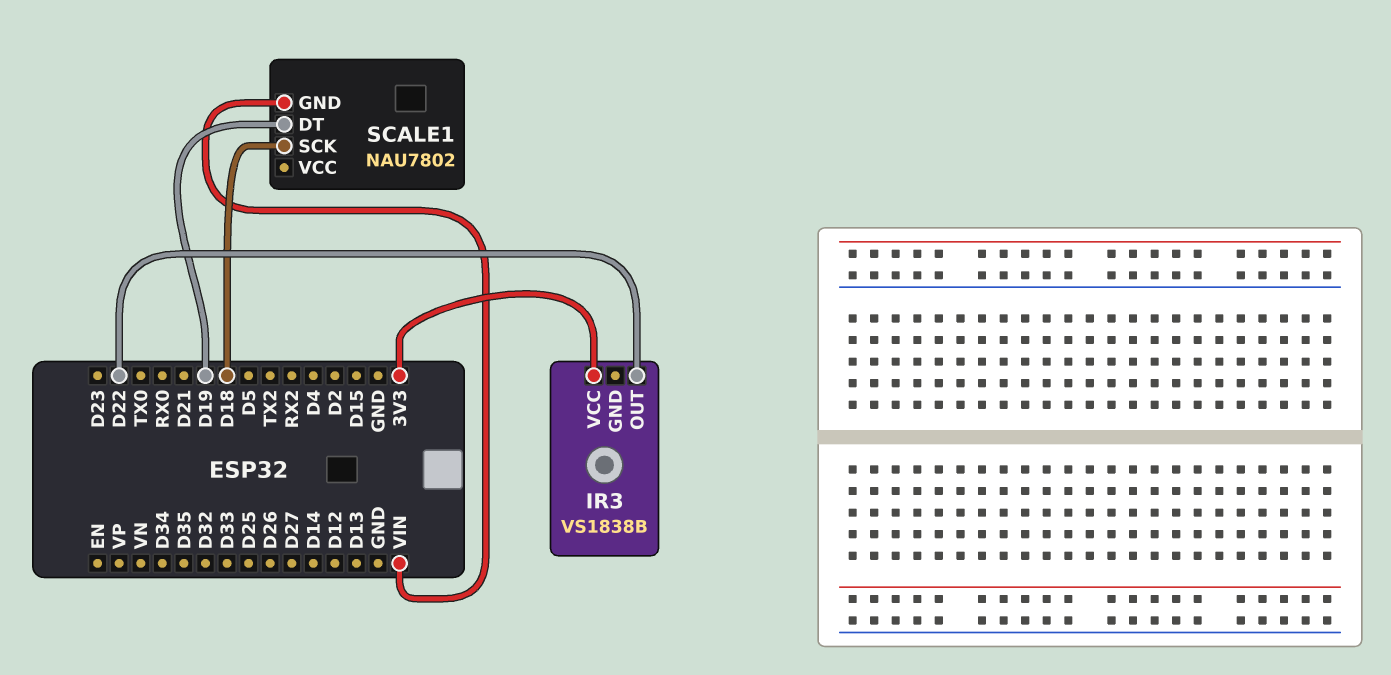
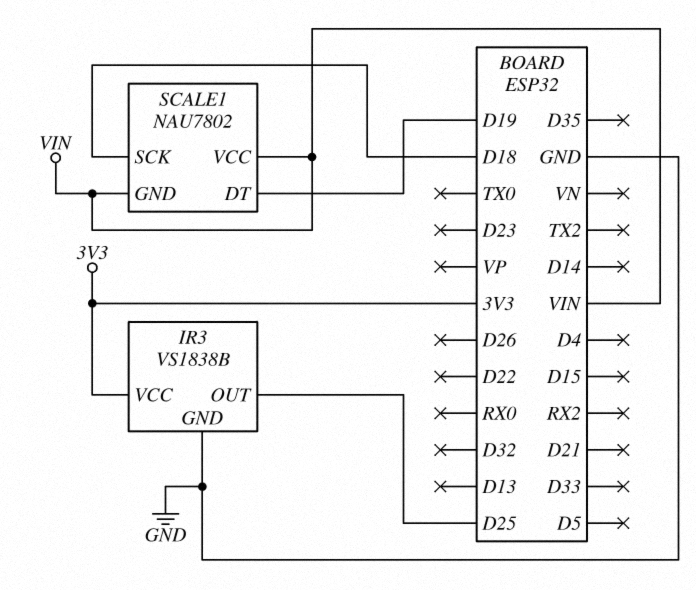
IR3 pin GND: none -> GND
IR3 pin OUT: D22 -> D25
SCALE1 pin VCC: none -> VIN

